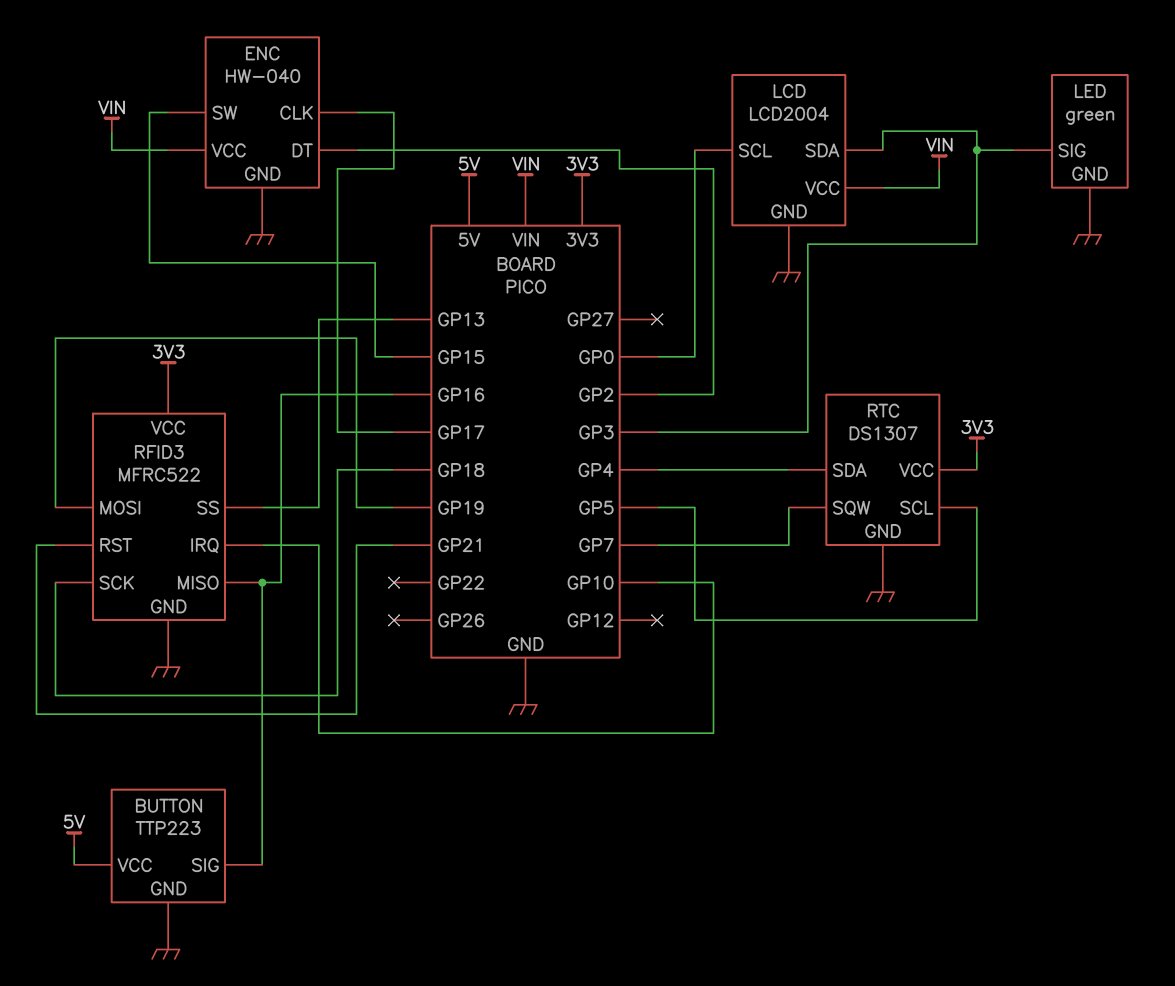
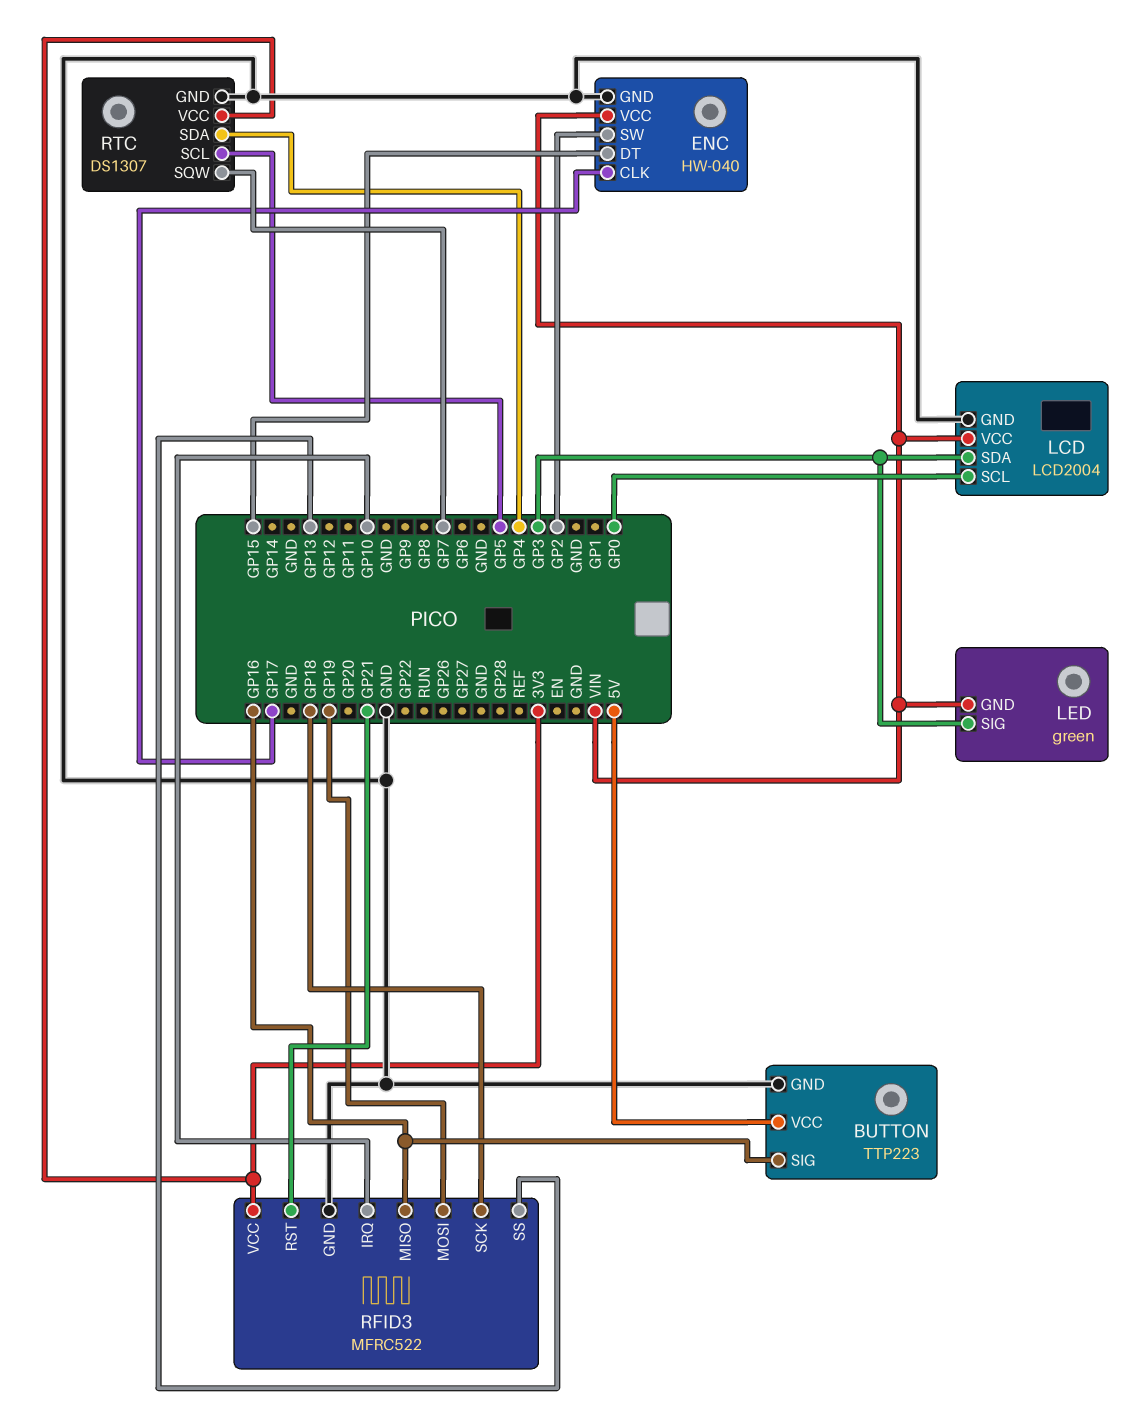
ENC pin DT: GP2 -> GP15
ENC pin SW: GP15 -> GP2
LED pin GND: GND -> VIN

